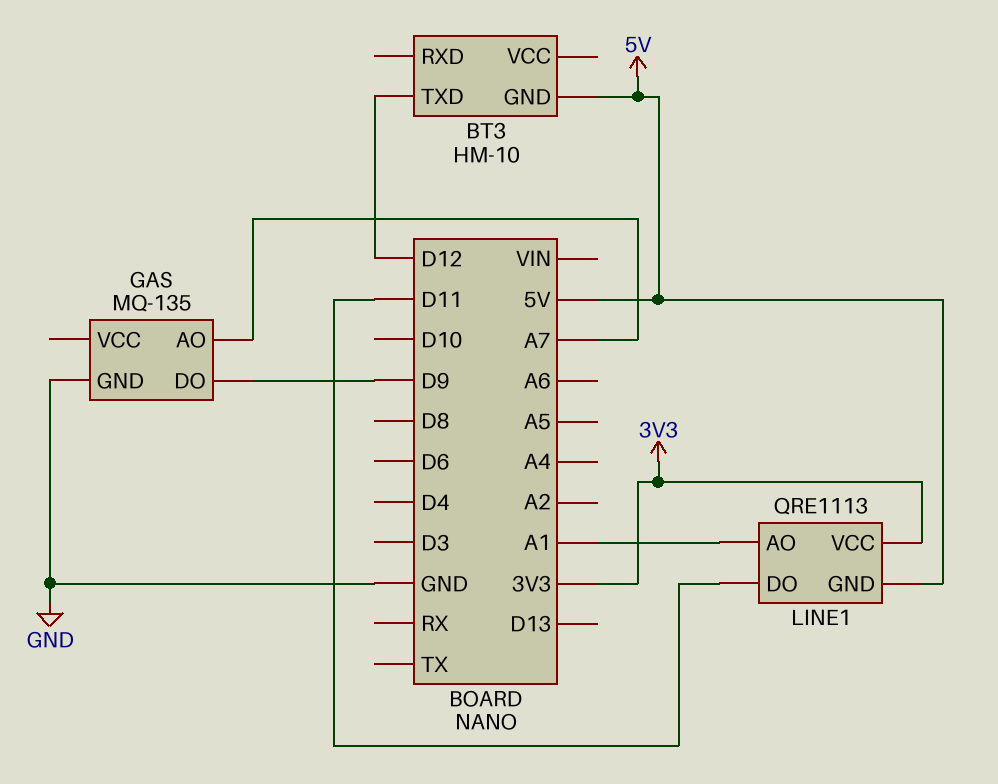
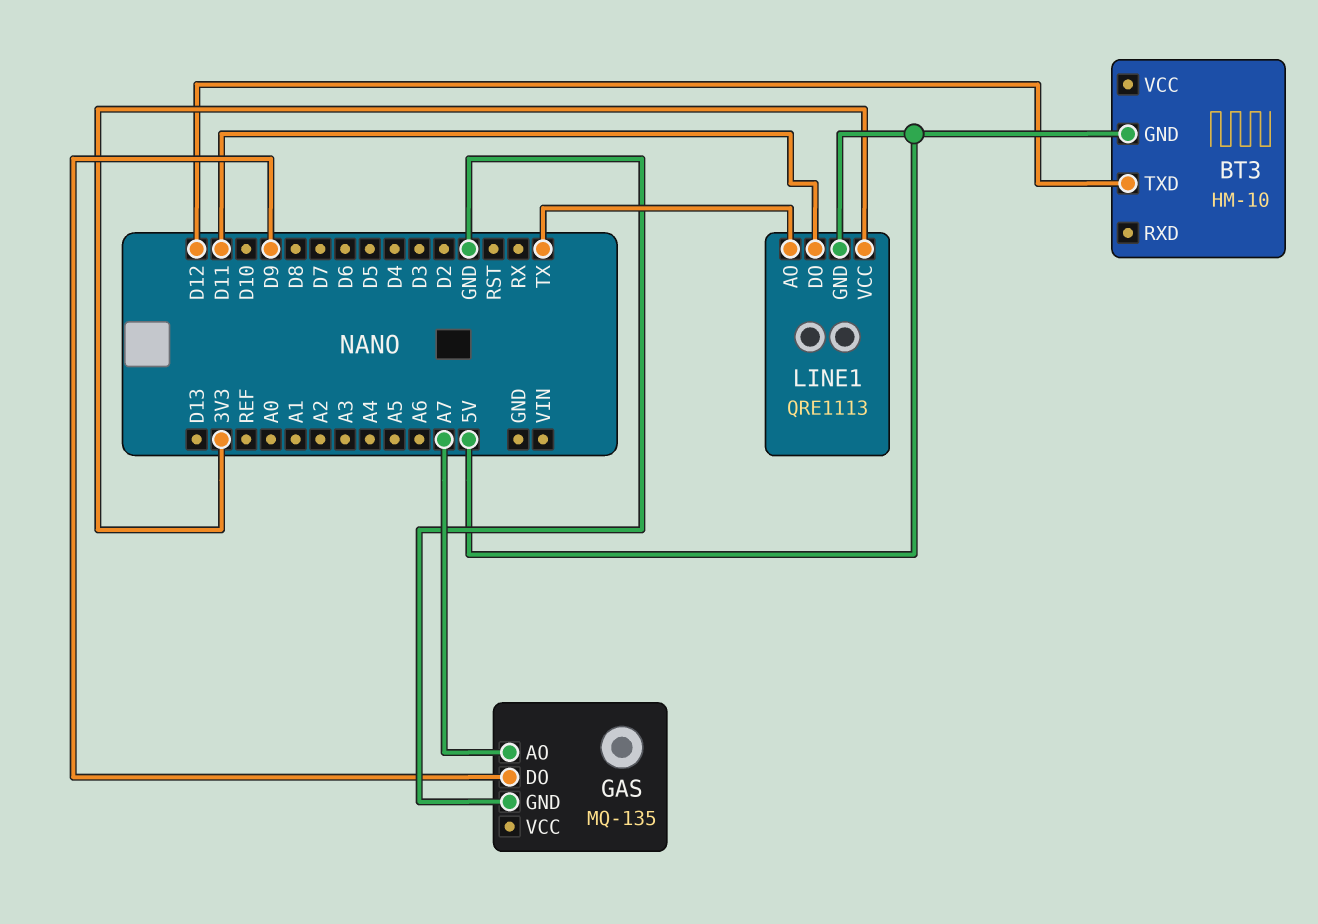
LINE1 pin AO: A1 -> TX

